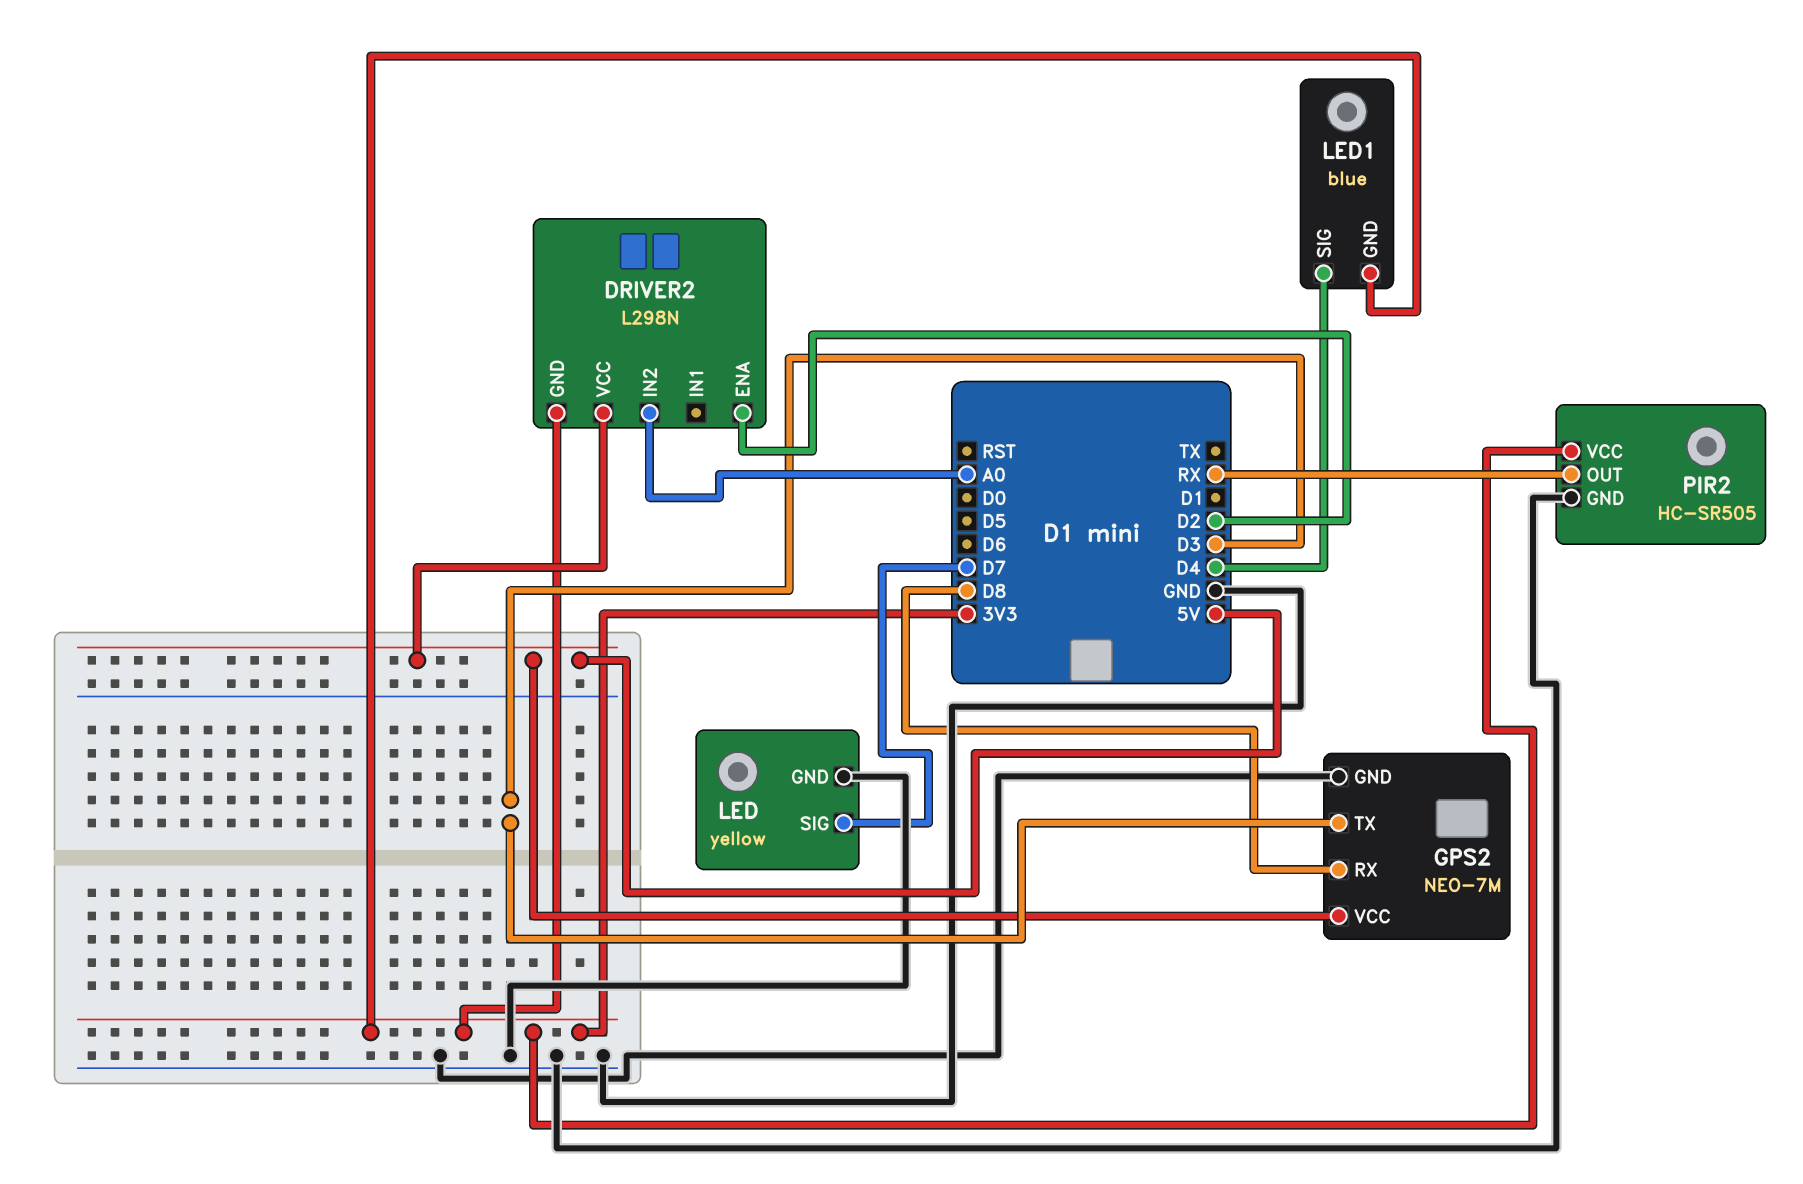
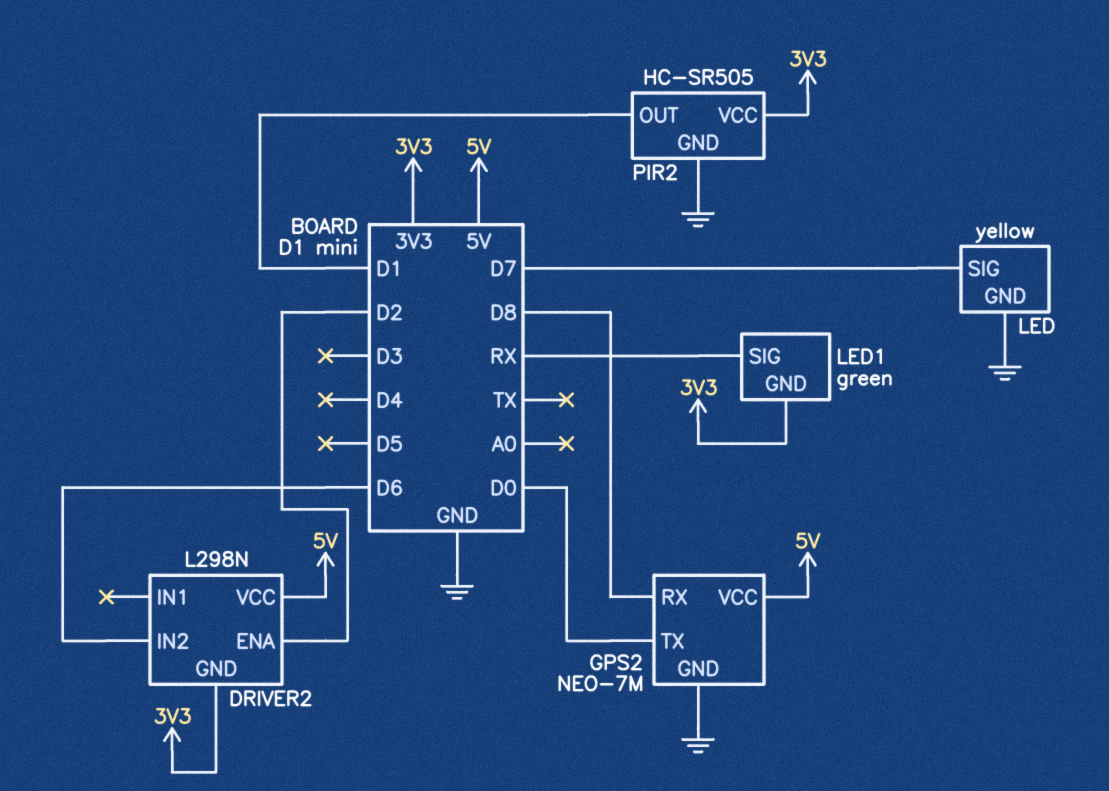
DRIVER2 pin IN2: A0 -> D6
GPS2 pin TX: D3 -> D0
LED1: blue -> green
LED1 pin SIG: D4 -> RX
PIR2 pin OUT: RX -> D1

